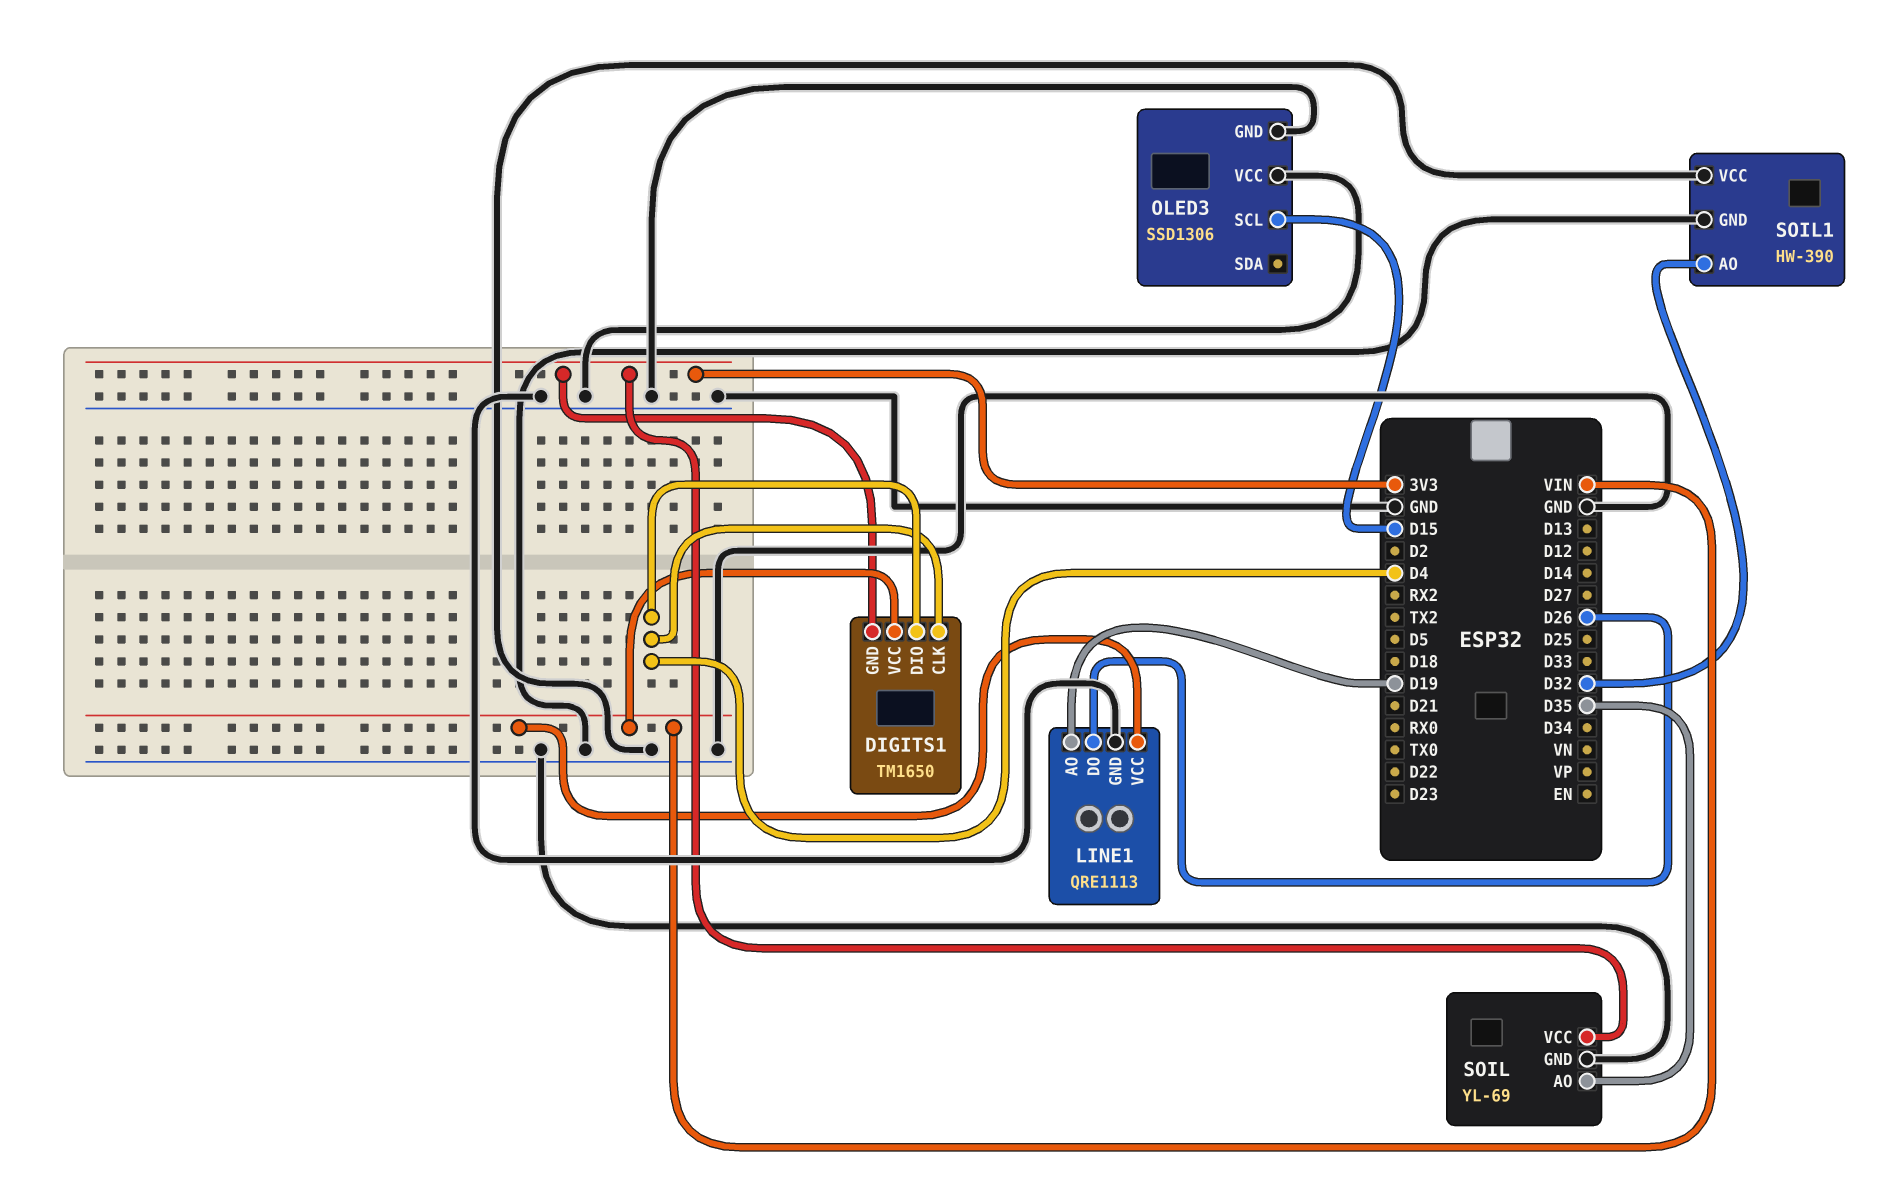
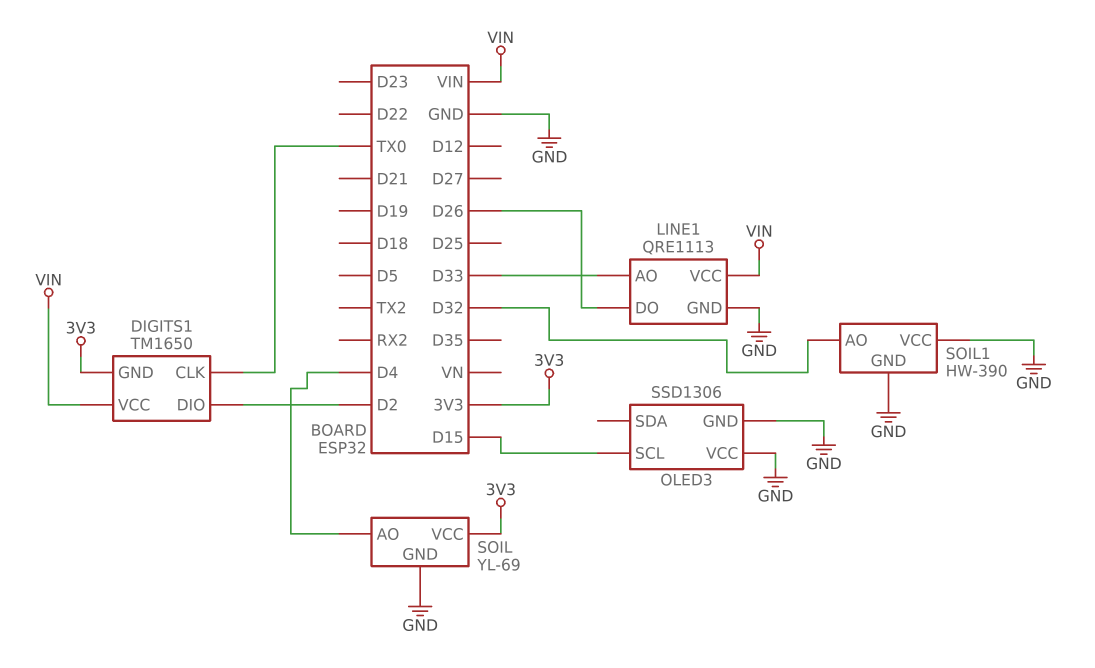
DIGITS1 pin CLK: D4 -> TX0
DIGITS1 pin DIO: D4 -> D2
LINE1 pin AO: D19 -> D33
SOIL pin AO: D35 -> D4

